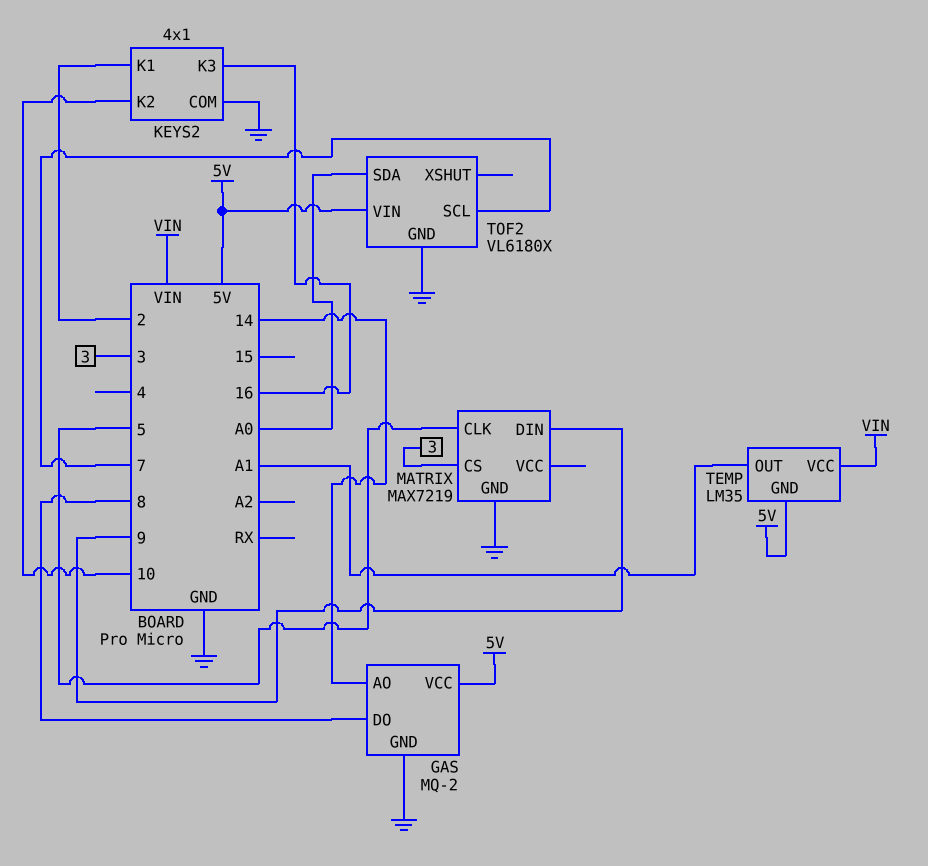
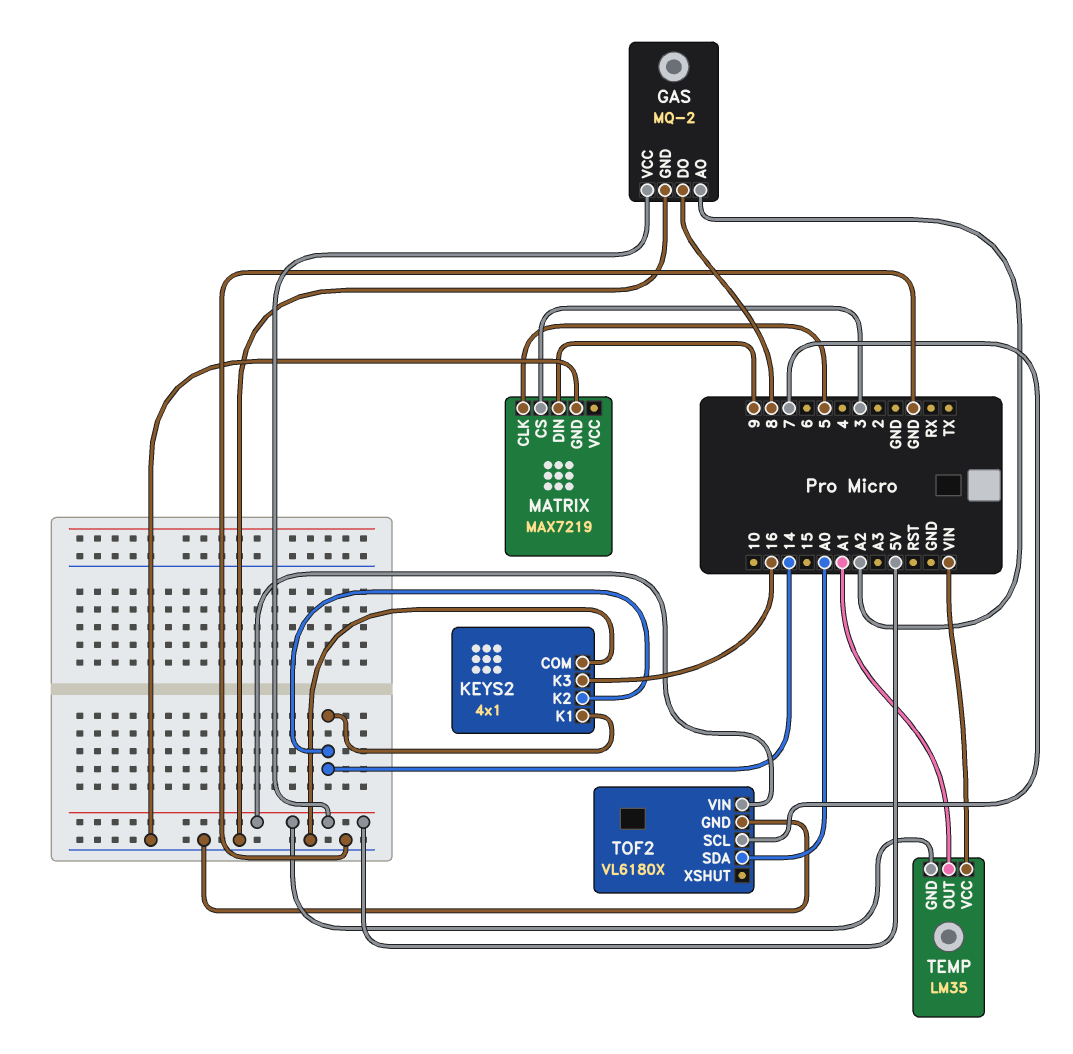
GAS pin AO: 14 -> A2
KEYS2 pin K1: 2 -> 14
KEYS2 pin K2: 10 -> 14

